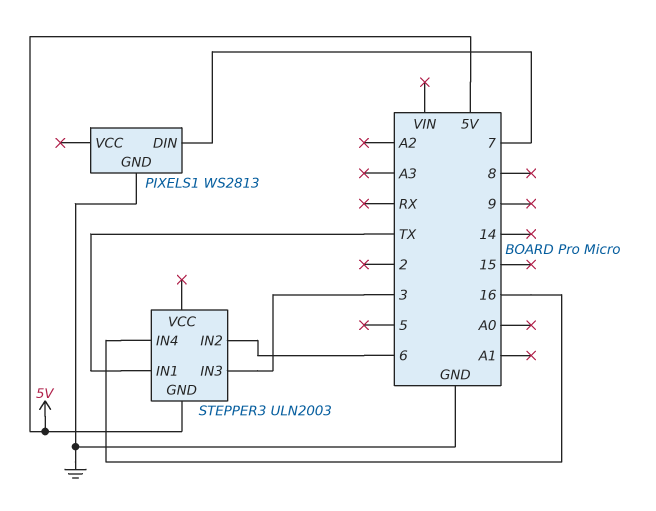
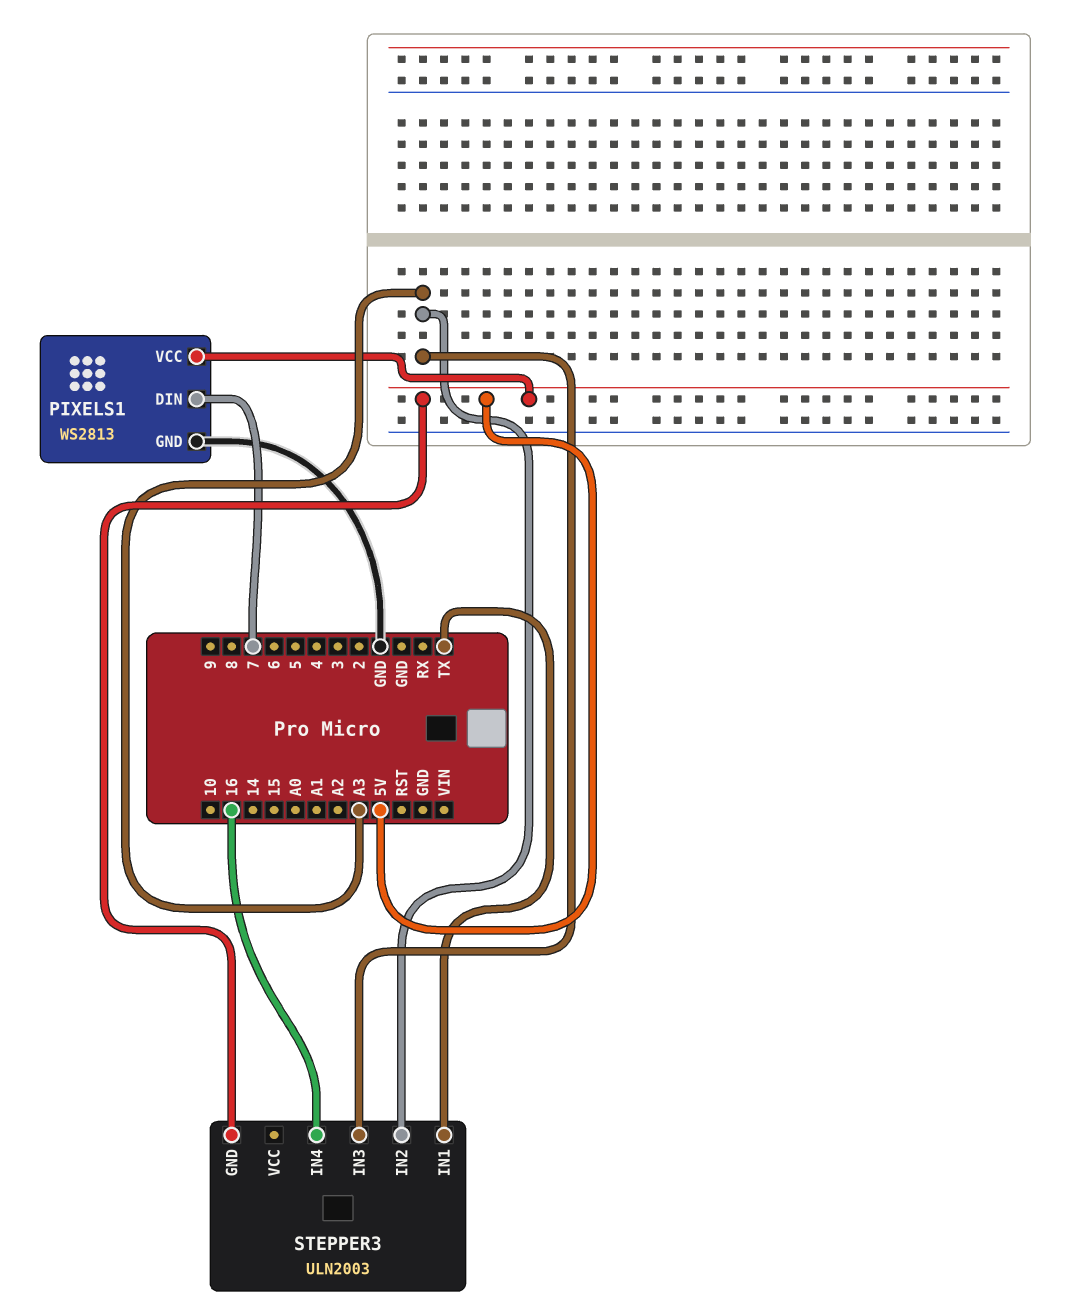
PIXELS1 pin VCC: none -> 5V
STEPPER3 pin IN2: 6 -> A3
STEPPER3 pin IN3: 3 -> A3

